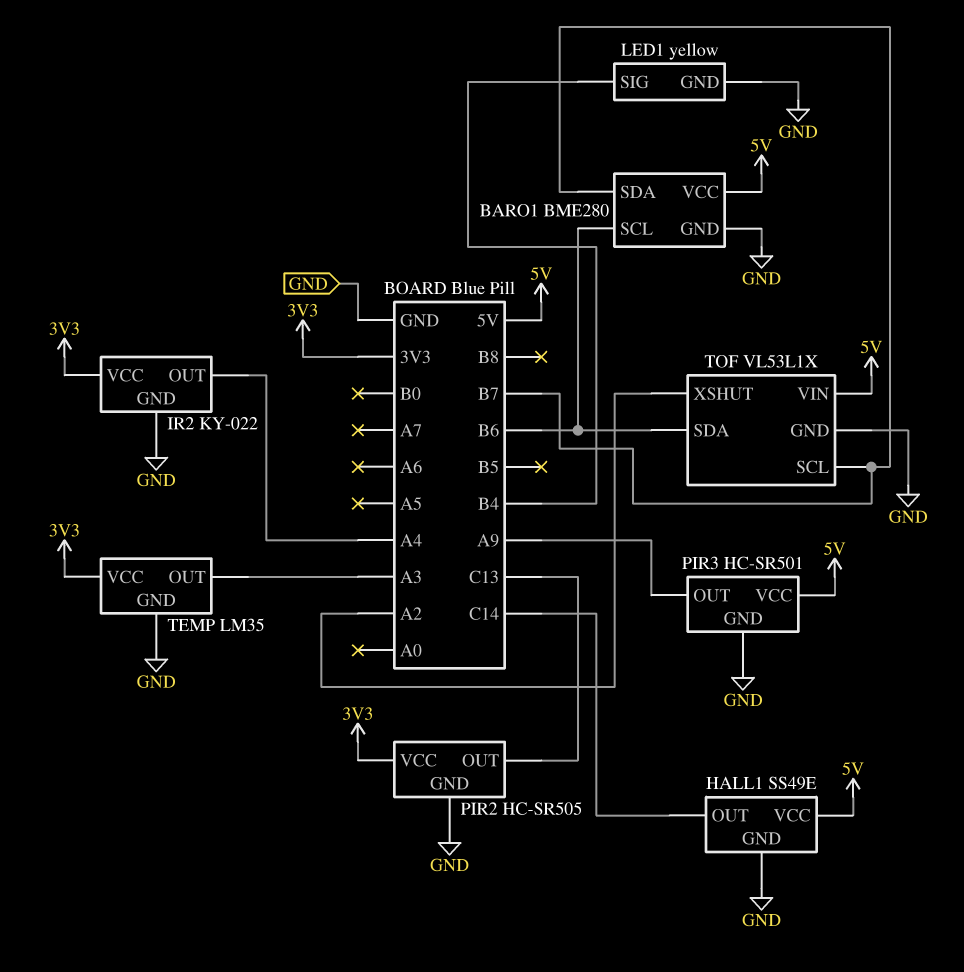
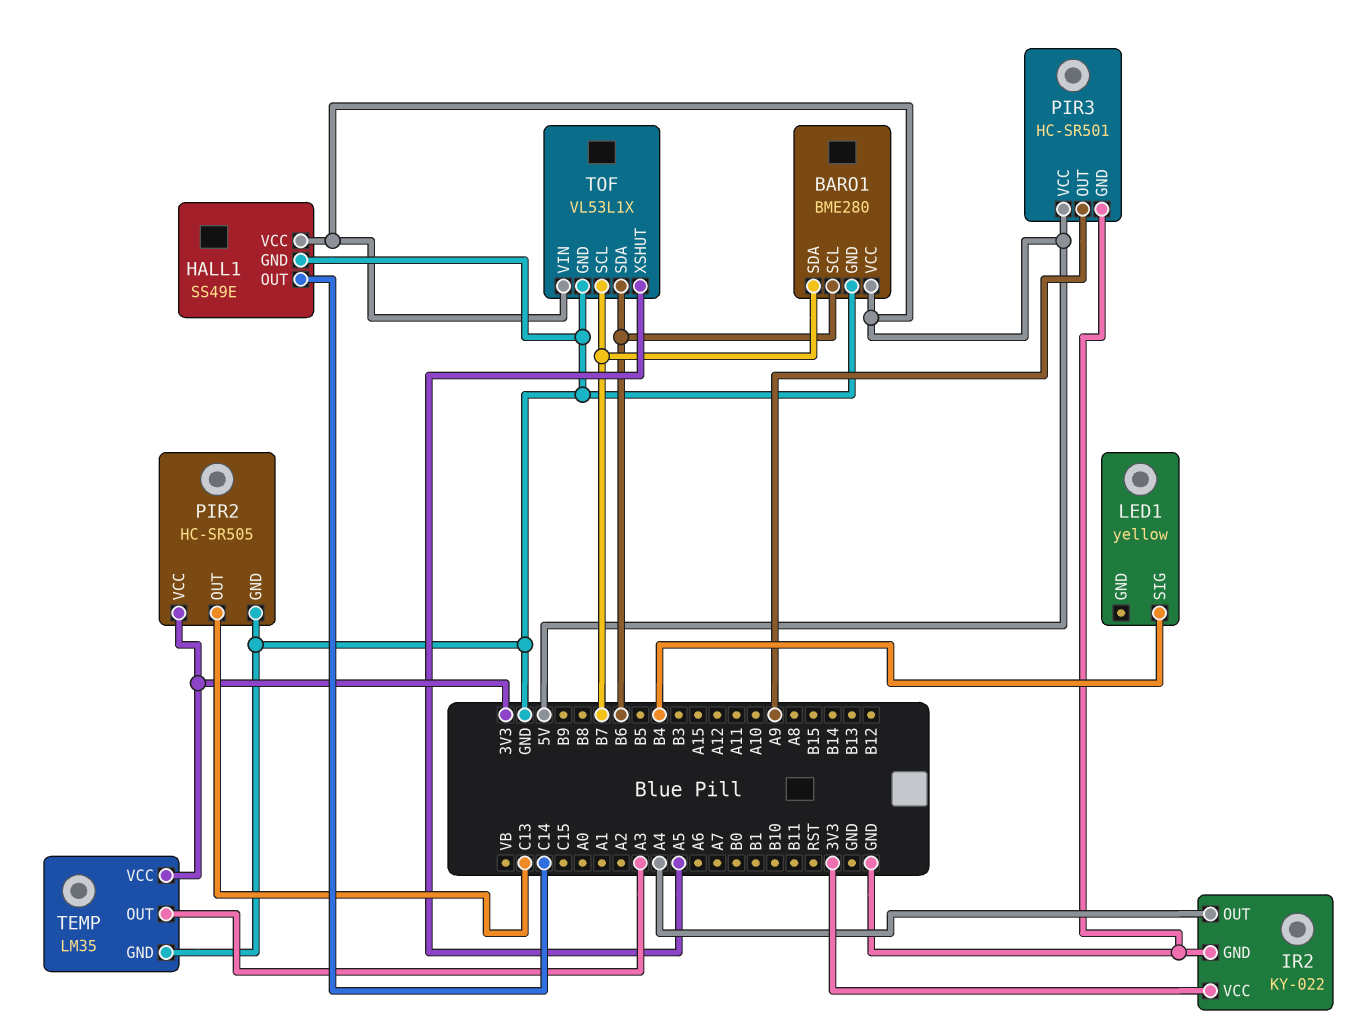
LED1 pin GND: GND -> none
TOF pin XSHUT: A2 -> A5

